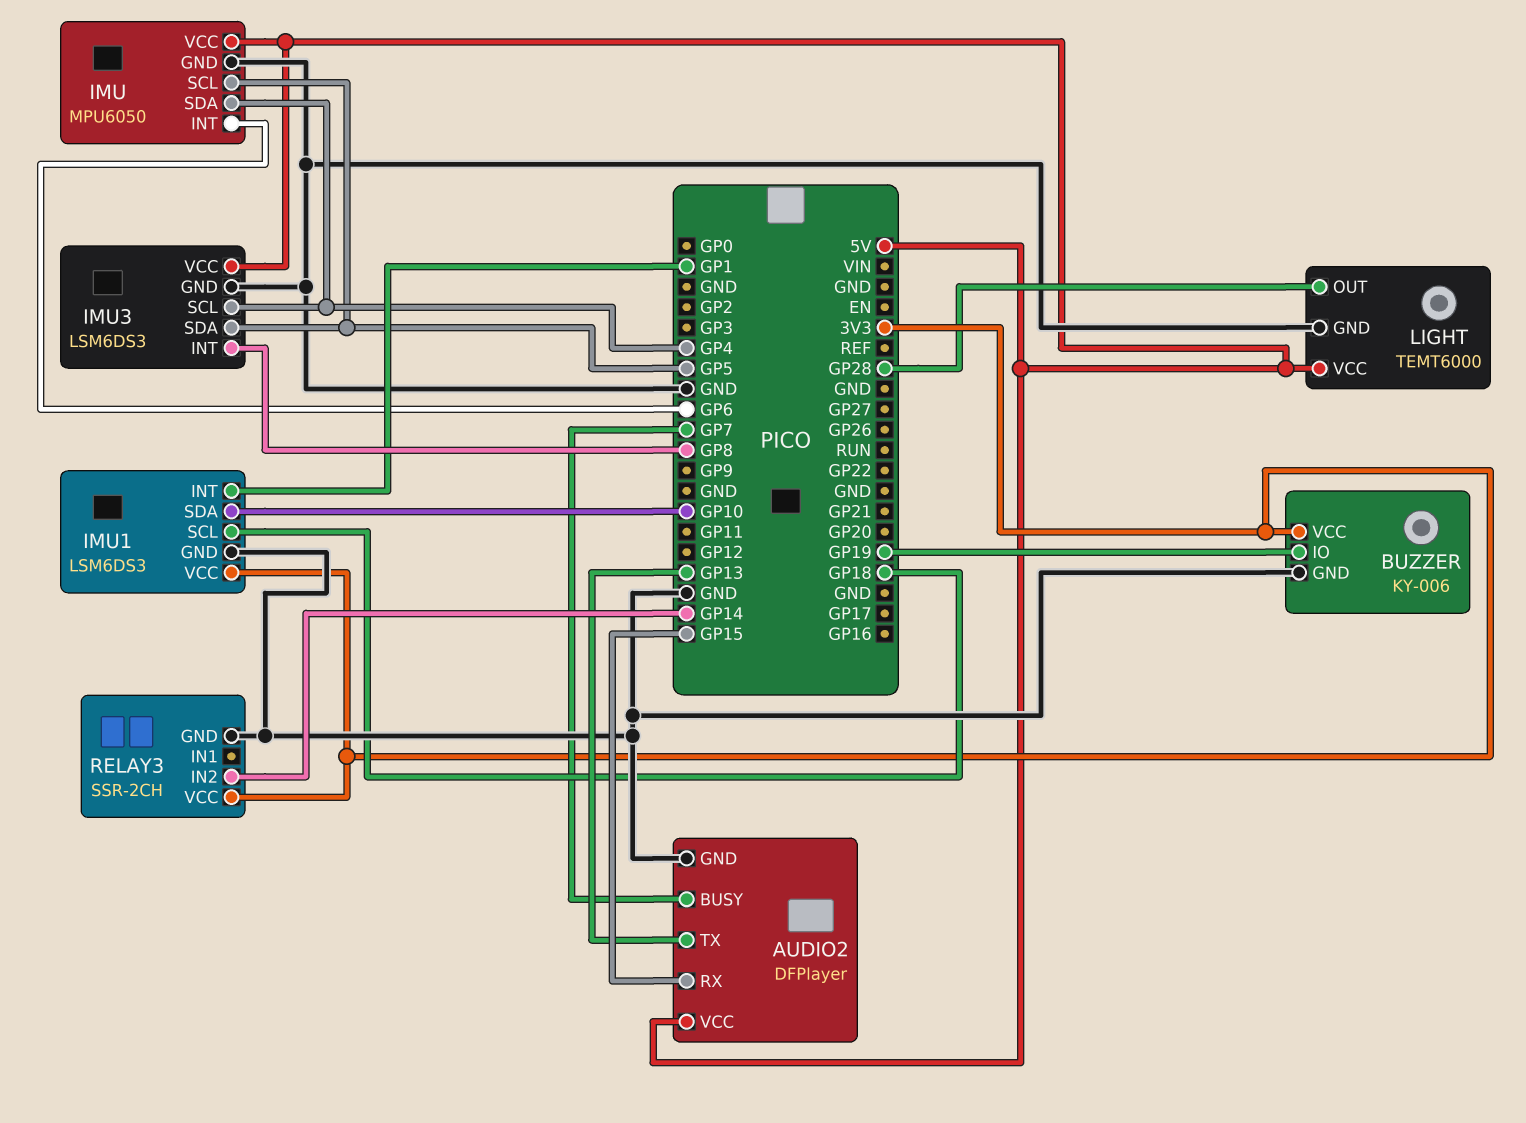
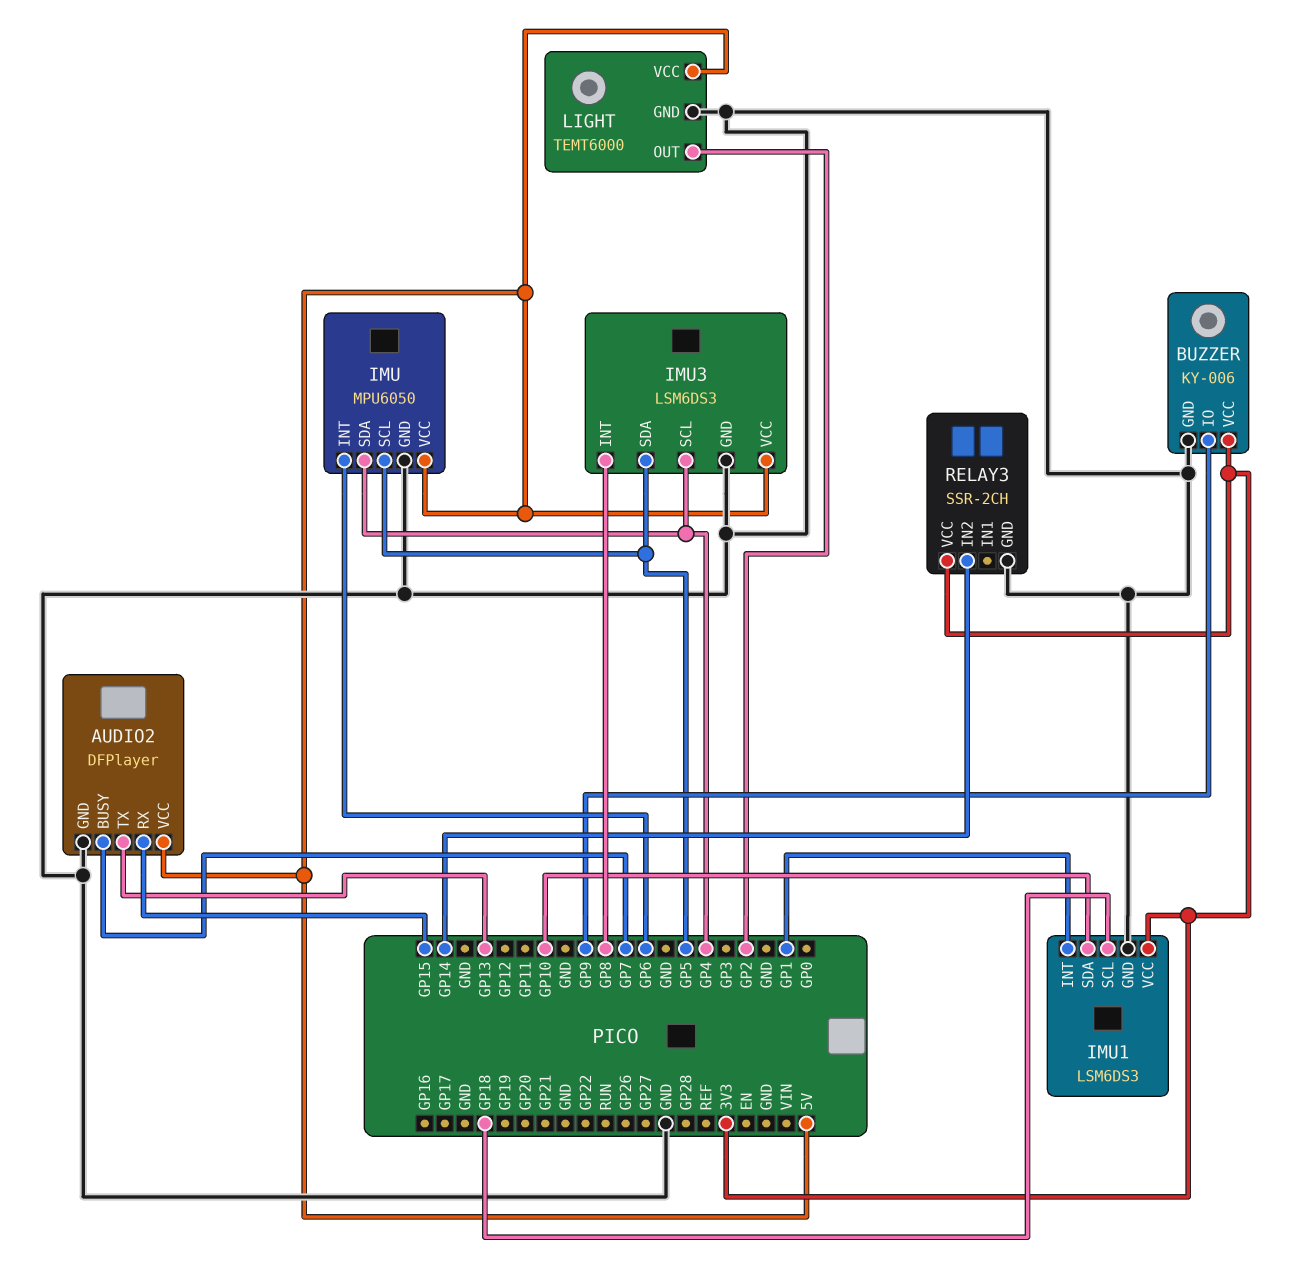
BUZZER pin IO: GP19 -> GP9
LIGHT pin OUT: GP28 -> GP2

